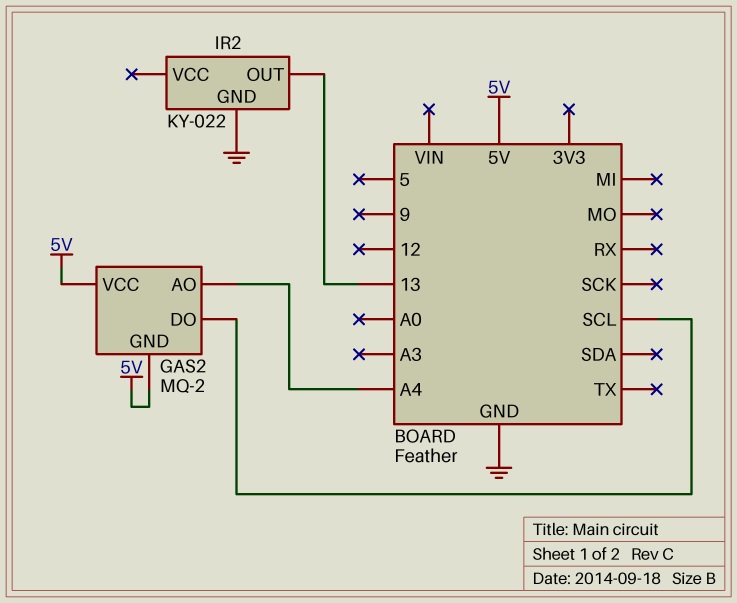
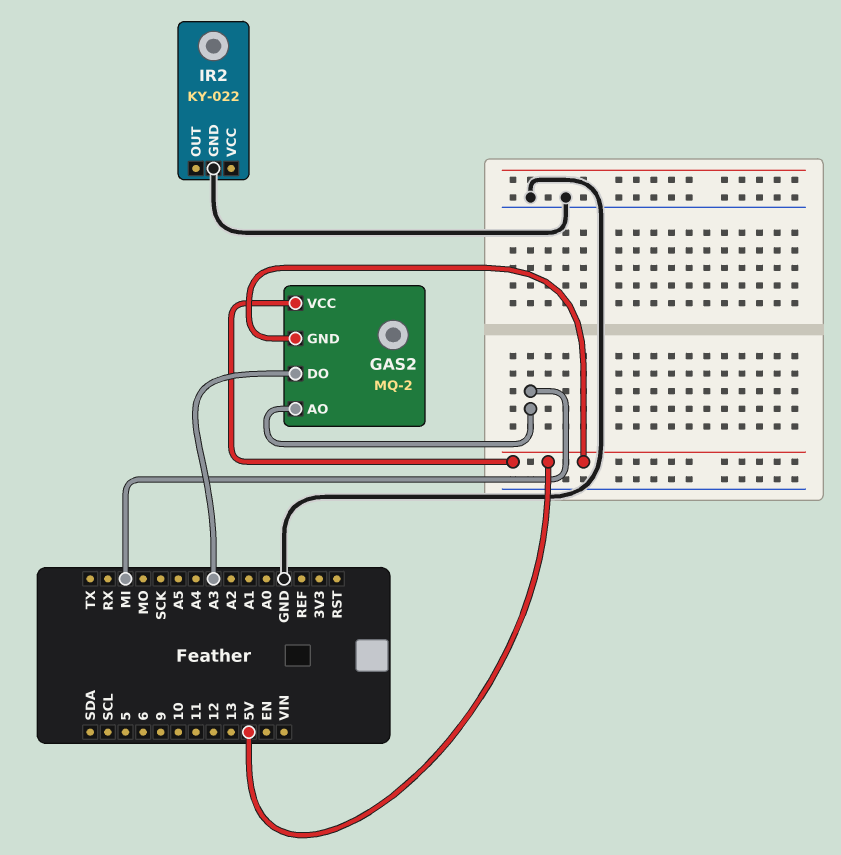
GAS2 pin AO: A4 -> MI
GAS2 pin DO: SCL -> A3
IR2 pin OUT: 13 -> none

